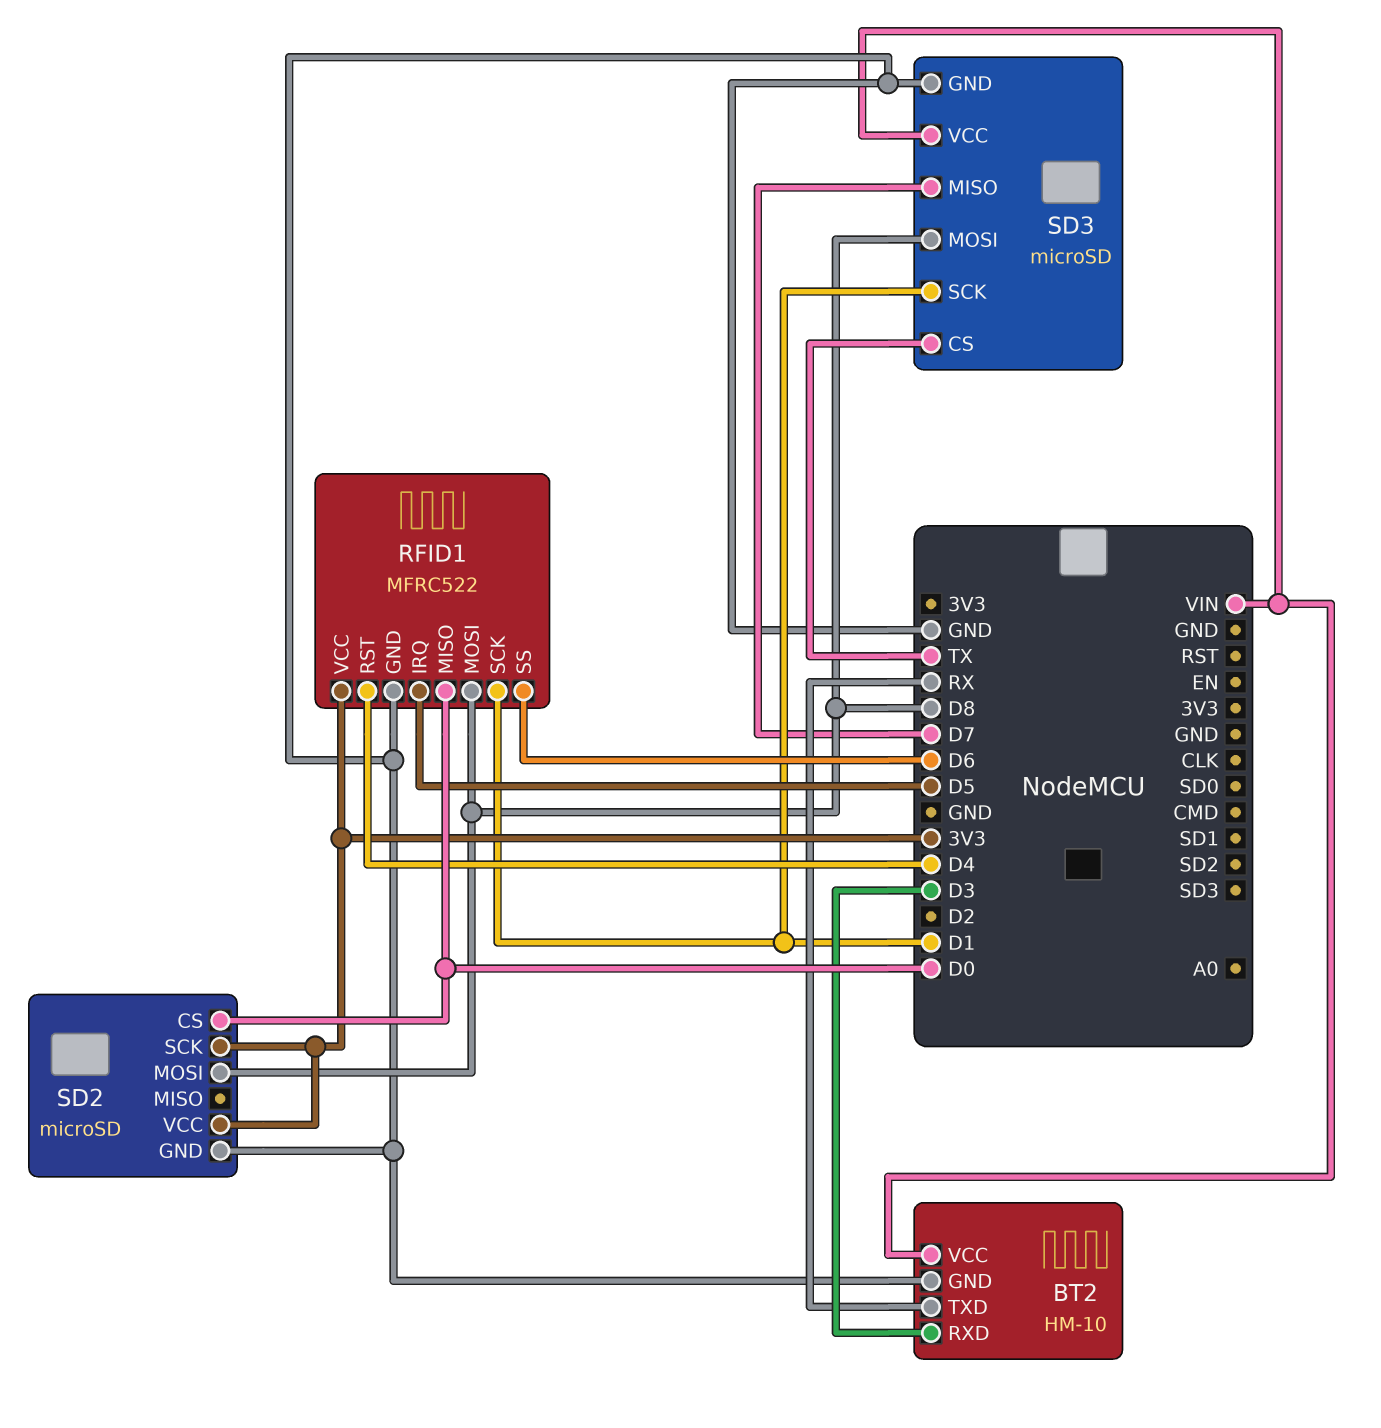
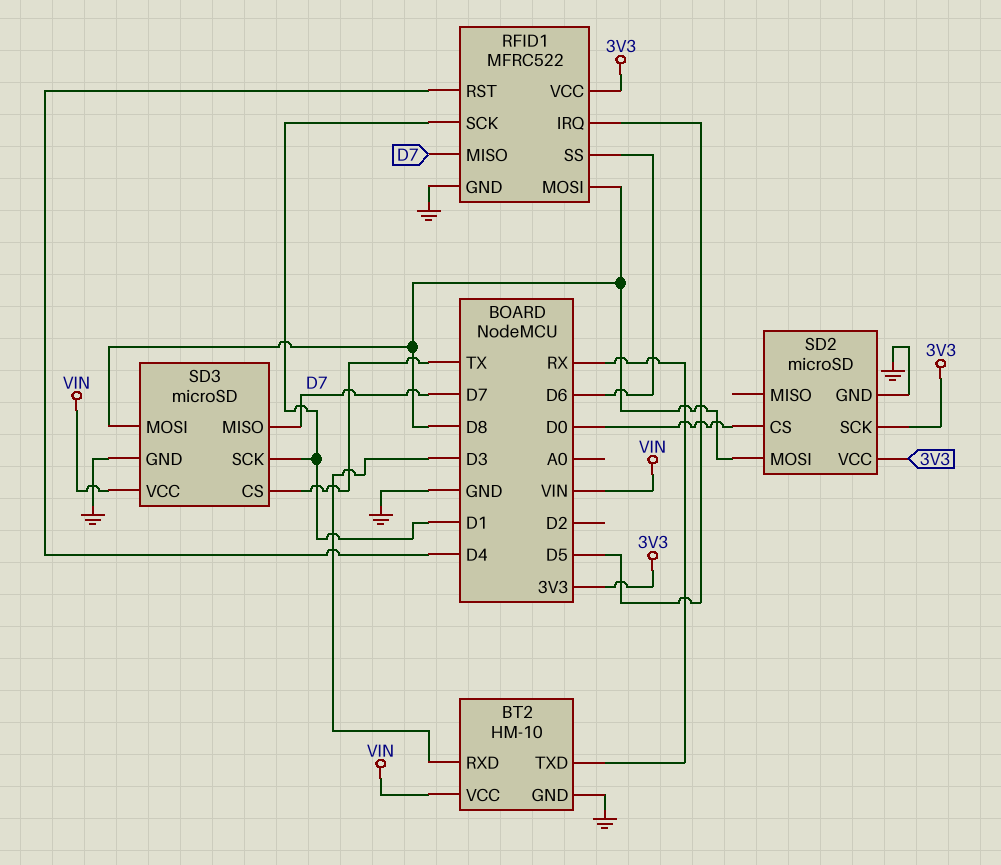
RFID1 pin MISO: D0 -> D7

